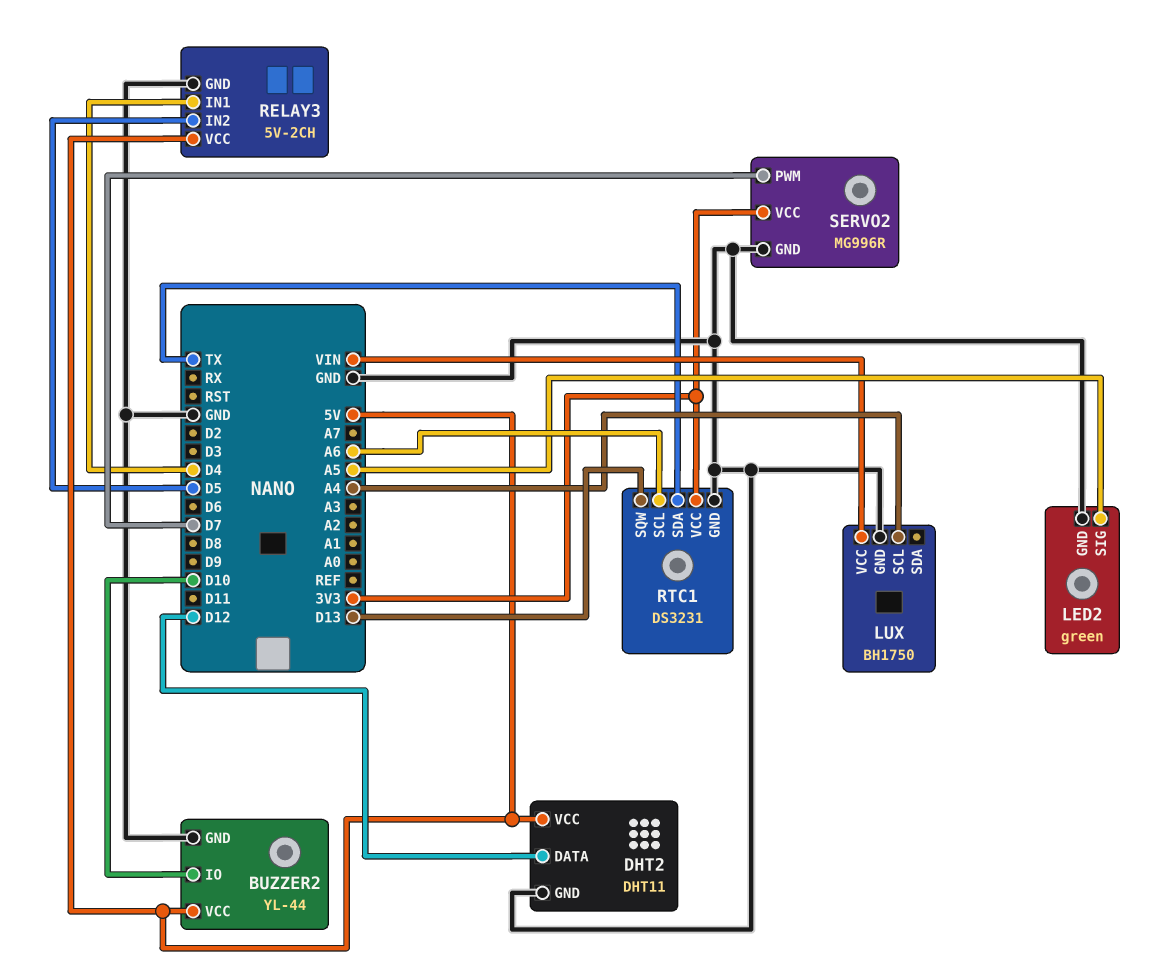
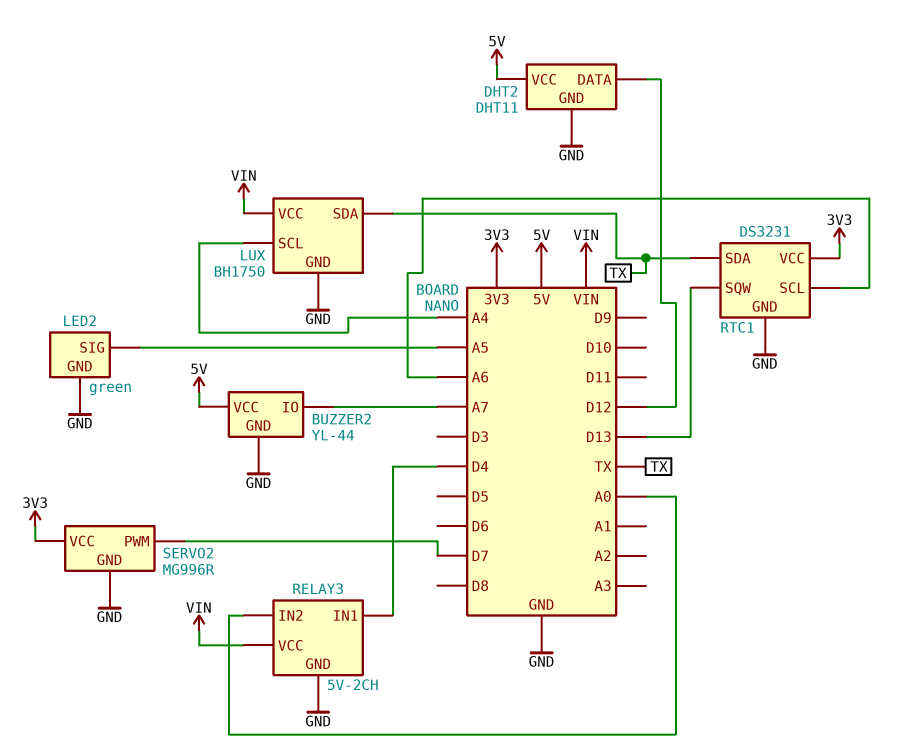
BUZZER2 pin IO: D10 -> A7
LUX pin SDA: none -> TX
RELAY3 pin IN2: D5 -> A0
RELAY3 pin VCC: 5V -> VIN

